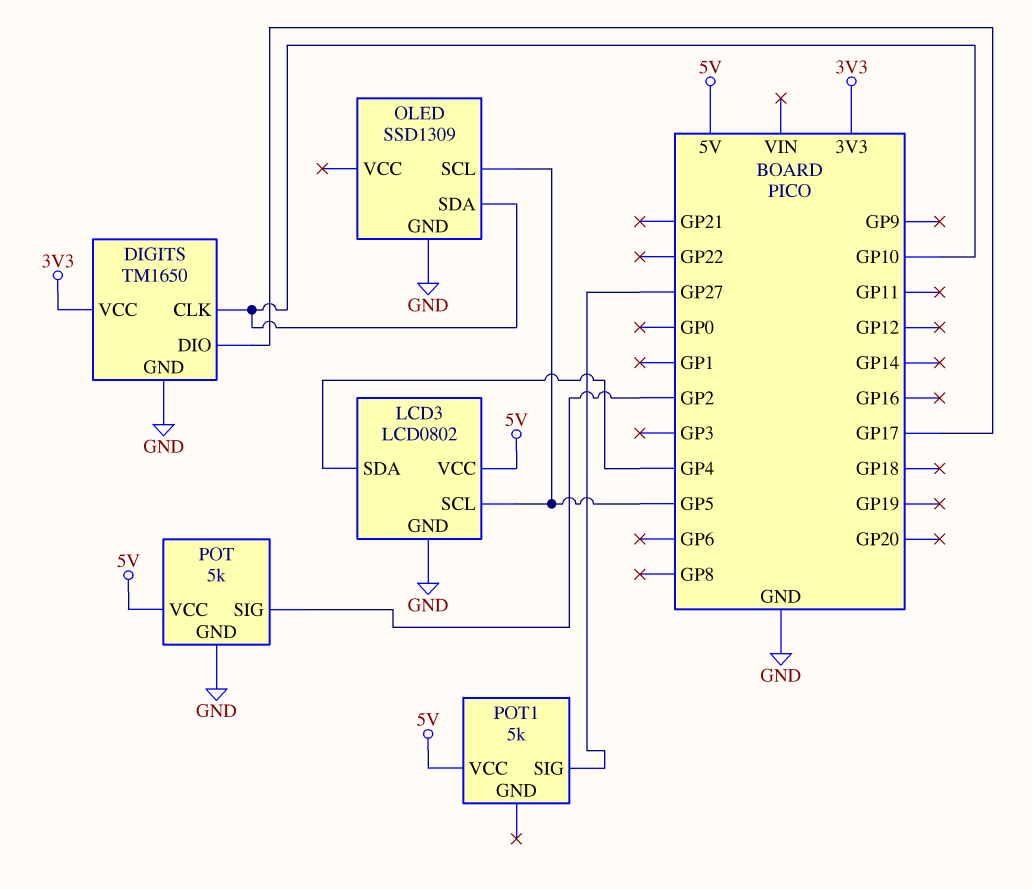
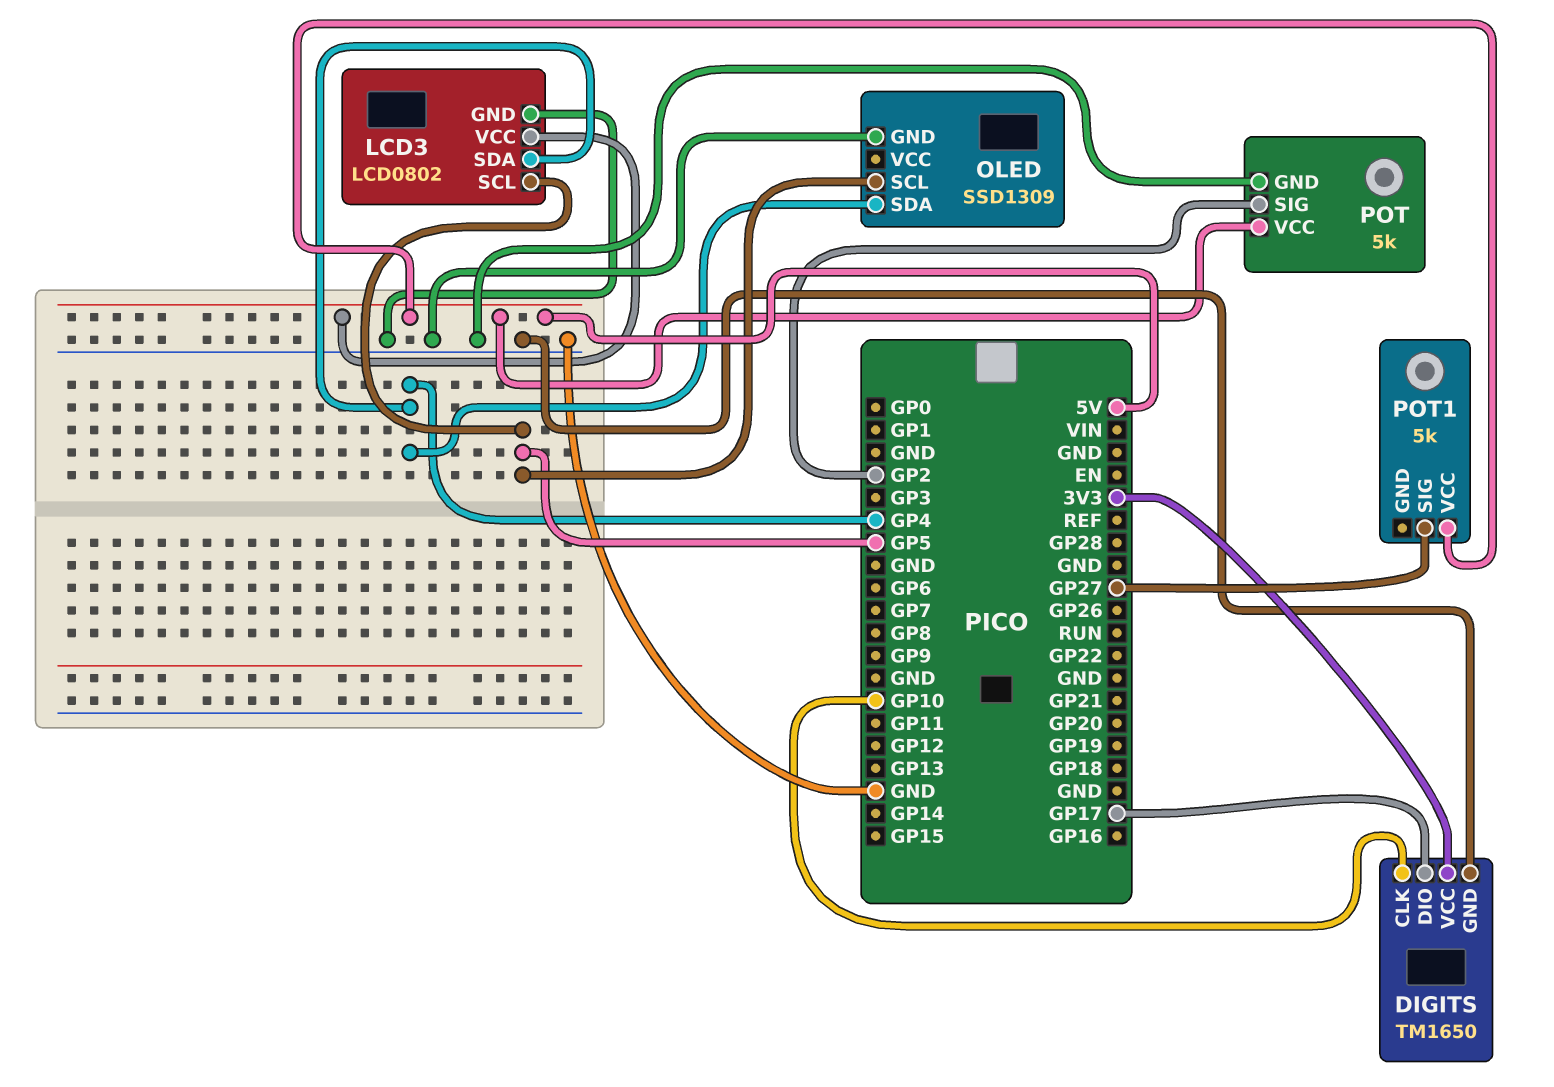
OLED pin SDA: GP10 -> GP4

